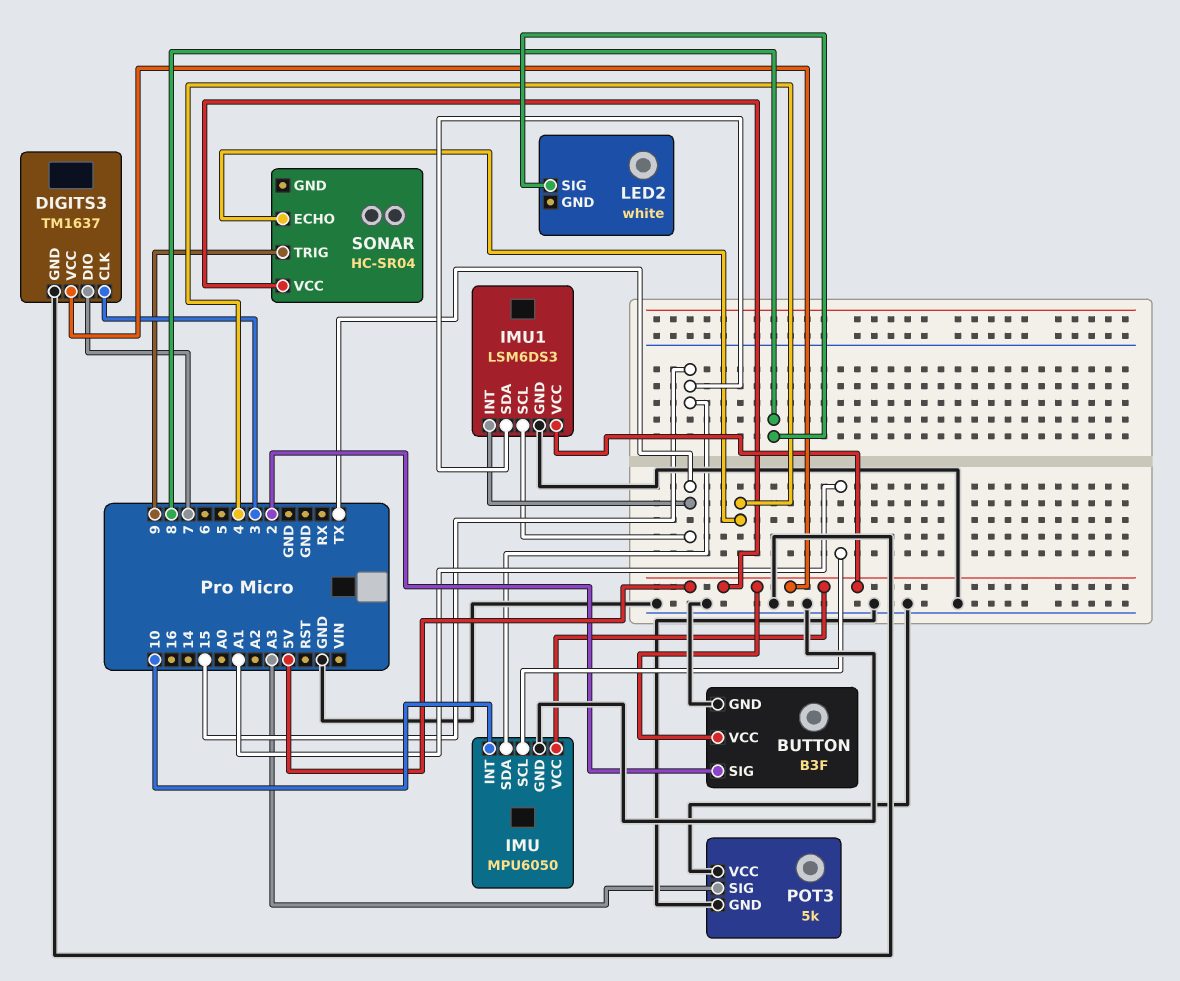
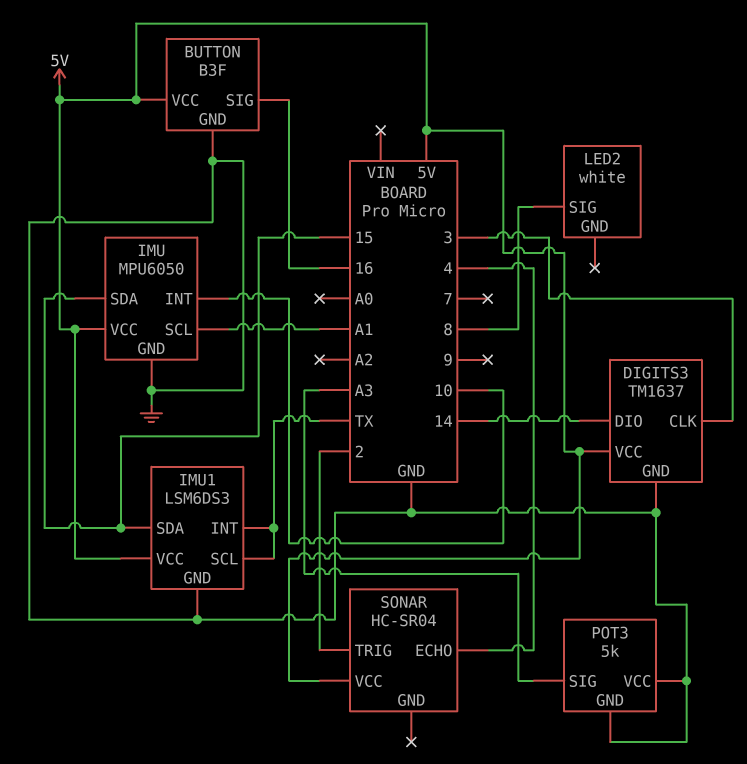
BUTTON pin SIG: 2 -> 16
DIGITS3 pin DIO: 7 -> 14
SONAR pin TRIG: 9 -> 2

